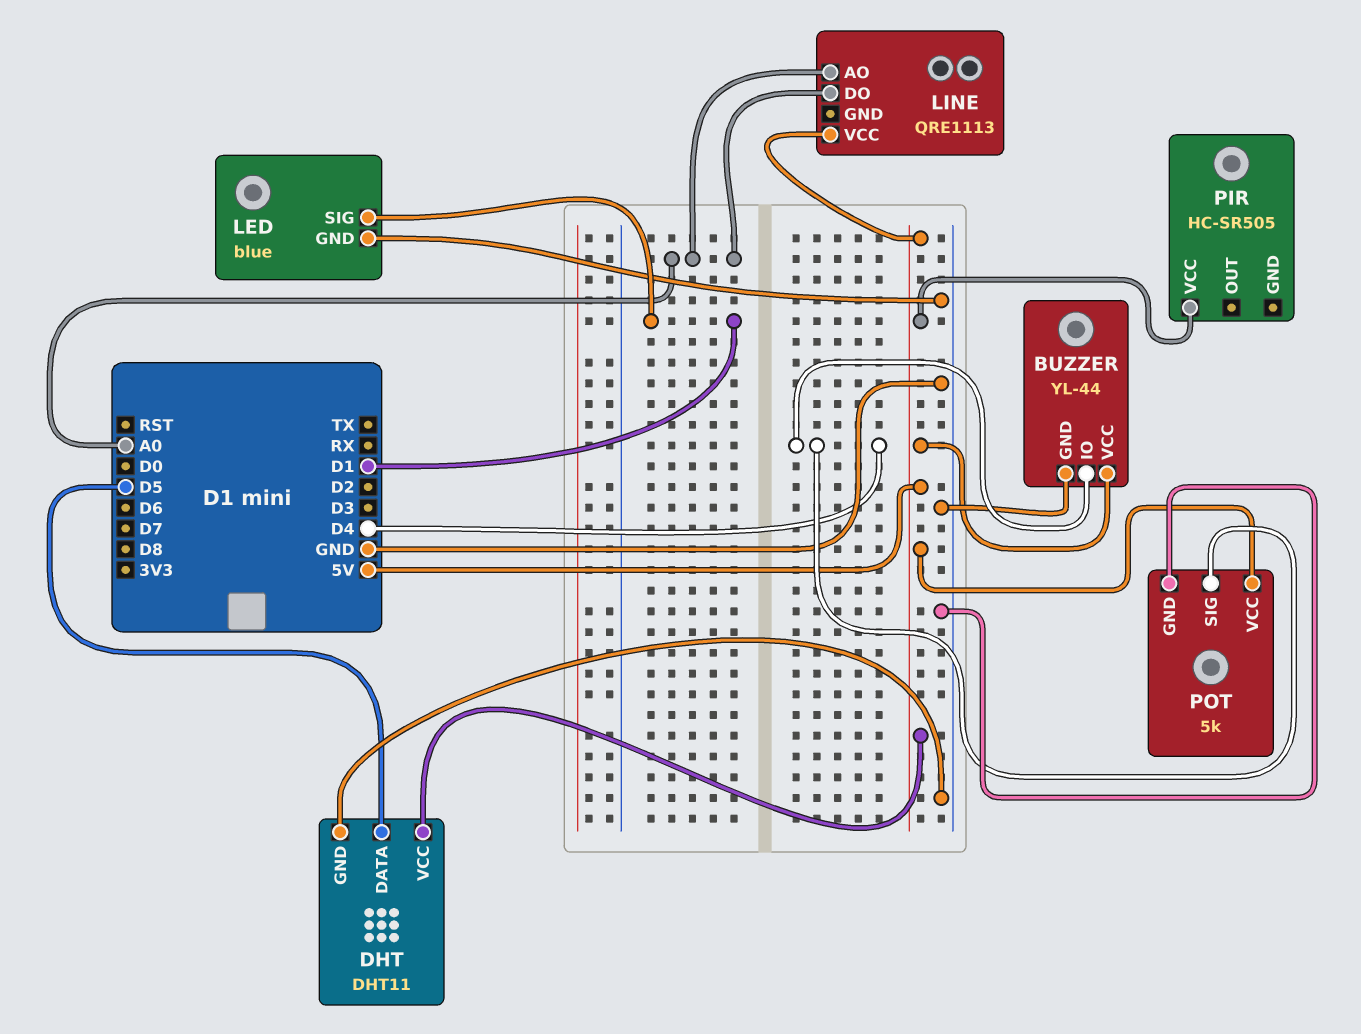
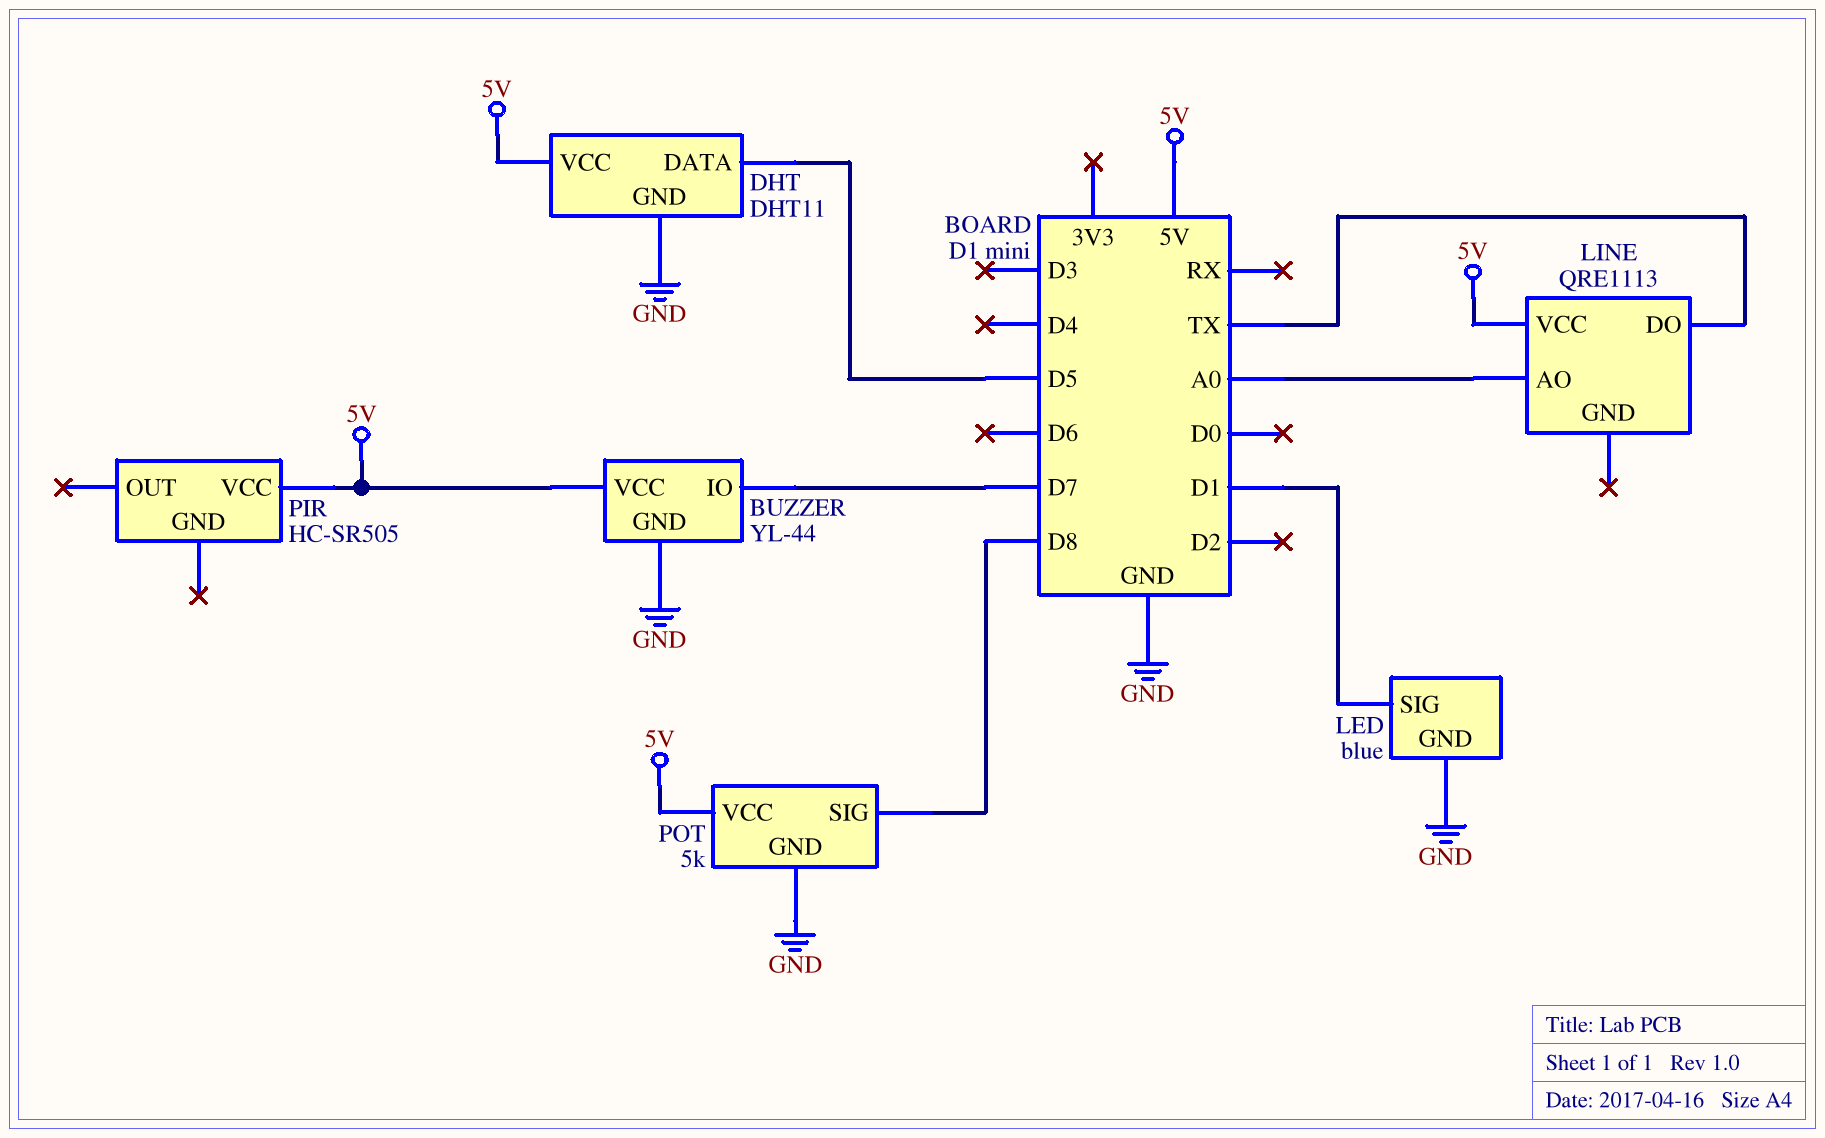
BUZZER pin IO: D4 -> D7
LINE pin DO: A0 -> TX
POT pin SIG: D4 -> D8

